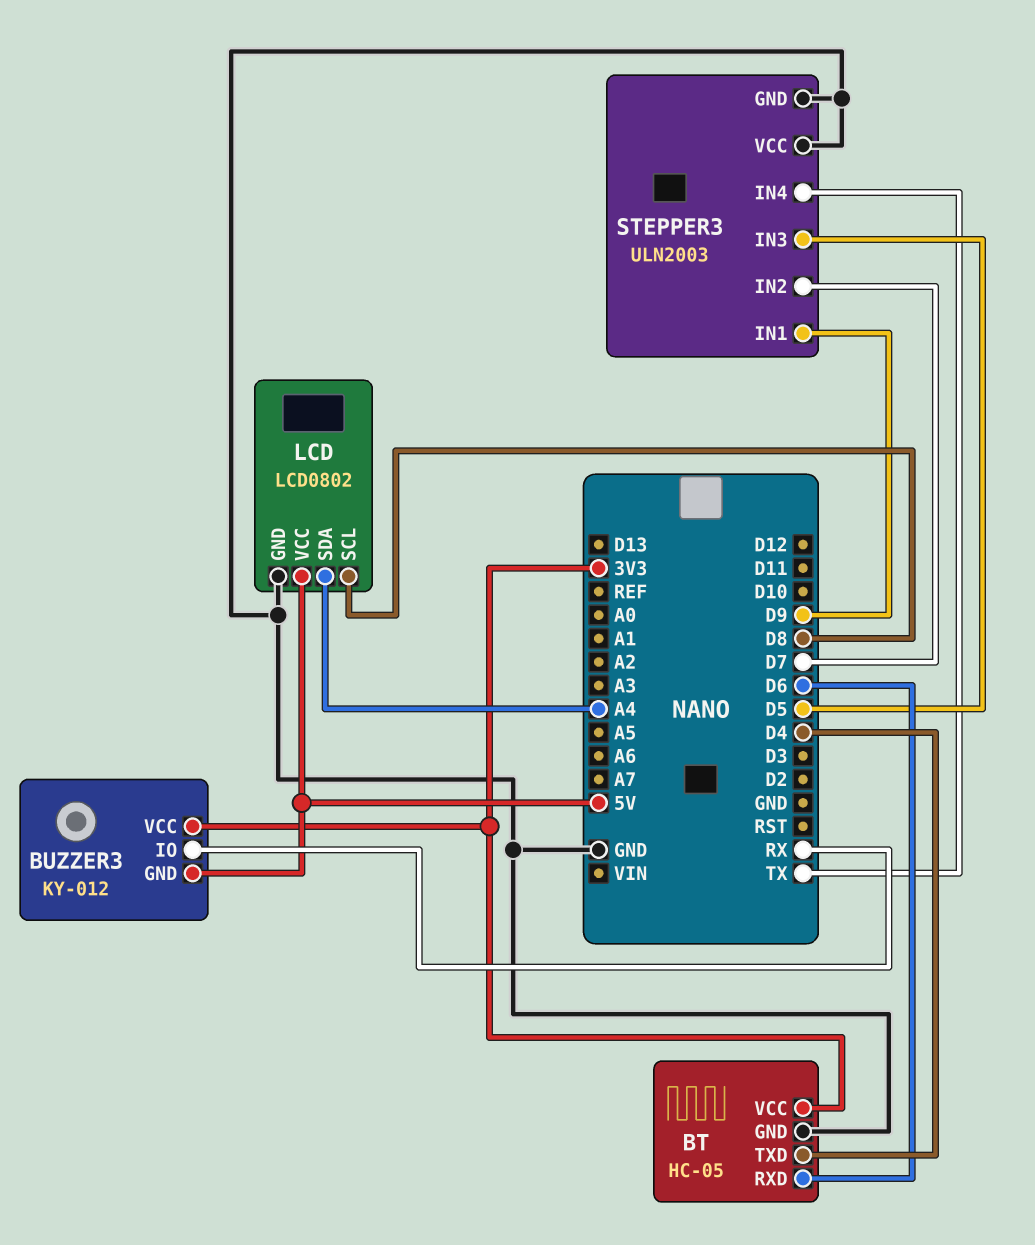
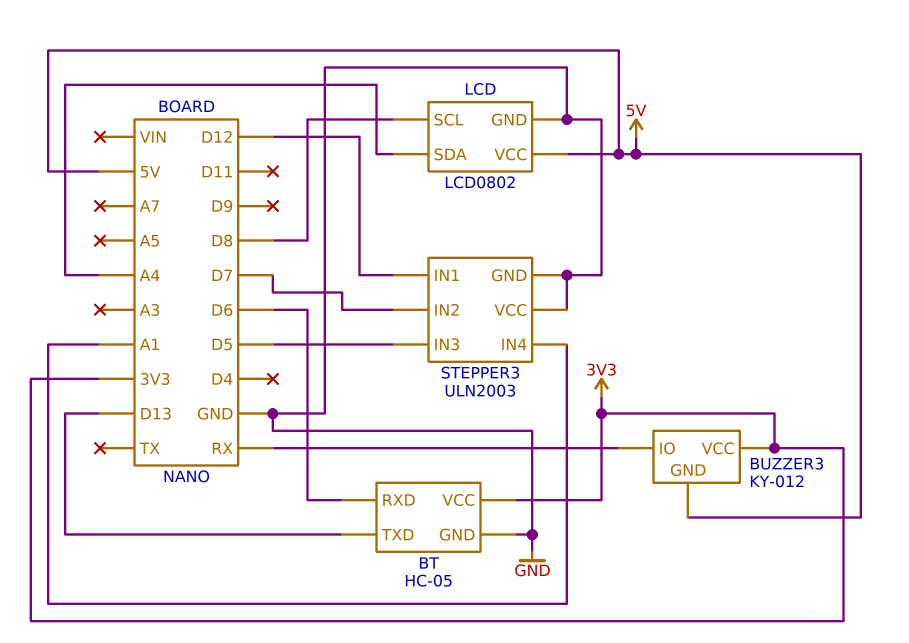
BT pin TXD: D4 -> D13
STEPPER3 pin IN1: D9 -> D12
STEPPER3 pin IN4: TX -> A1

